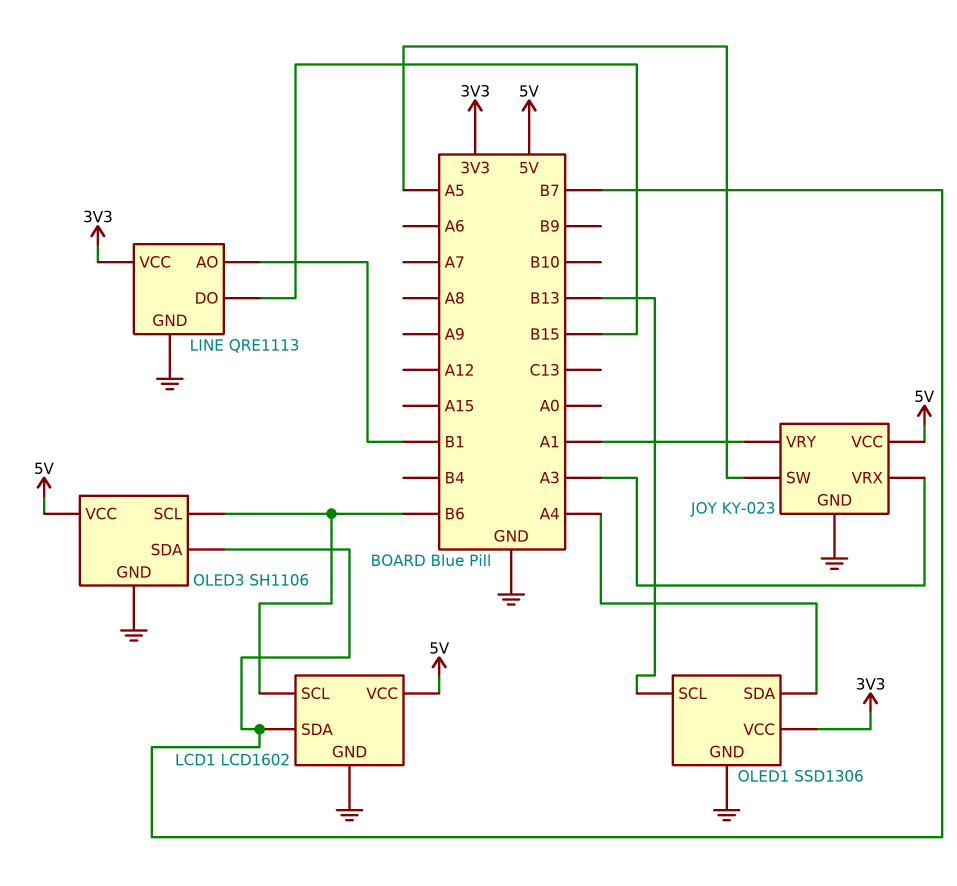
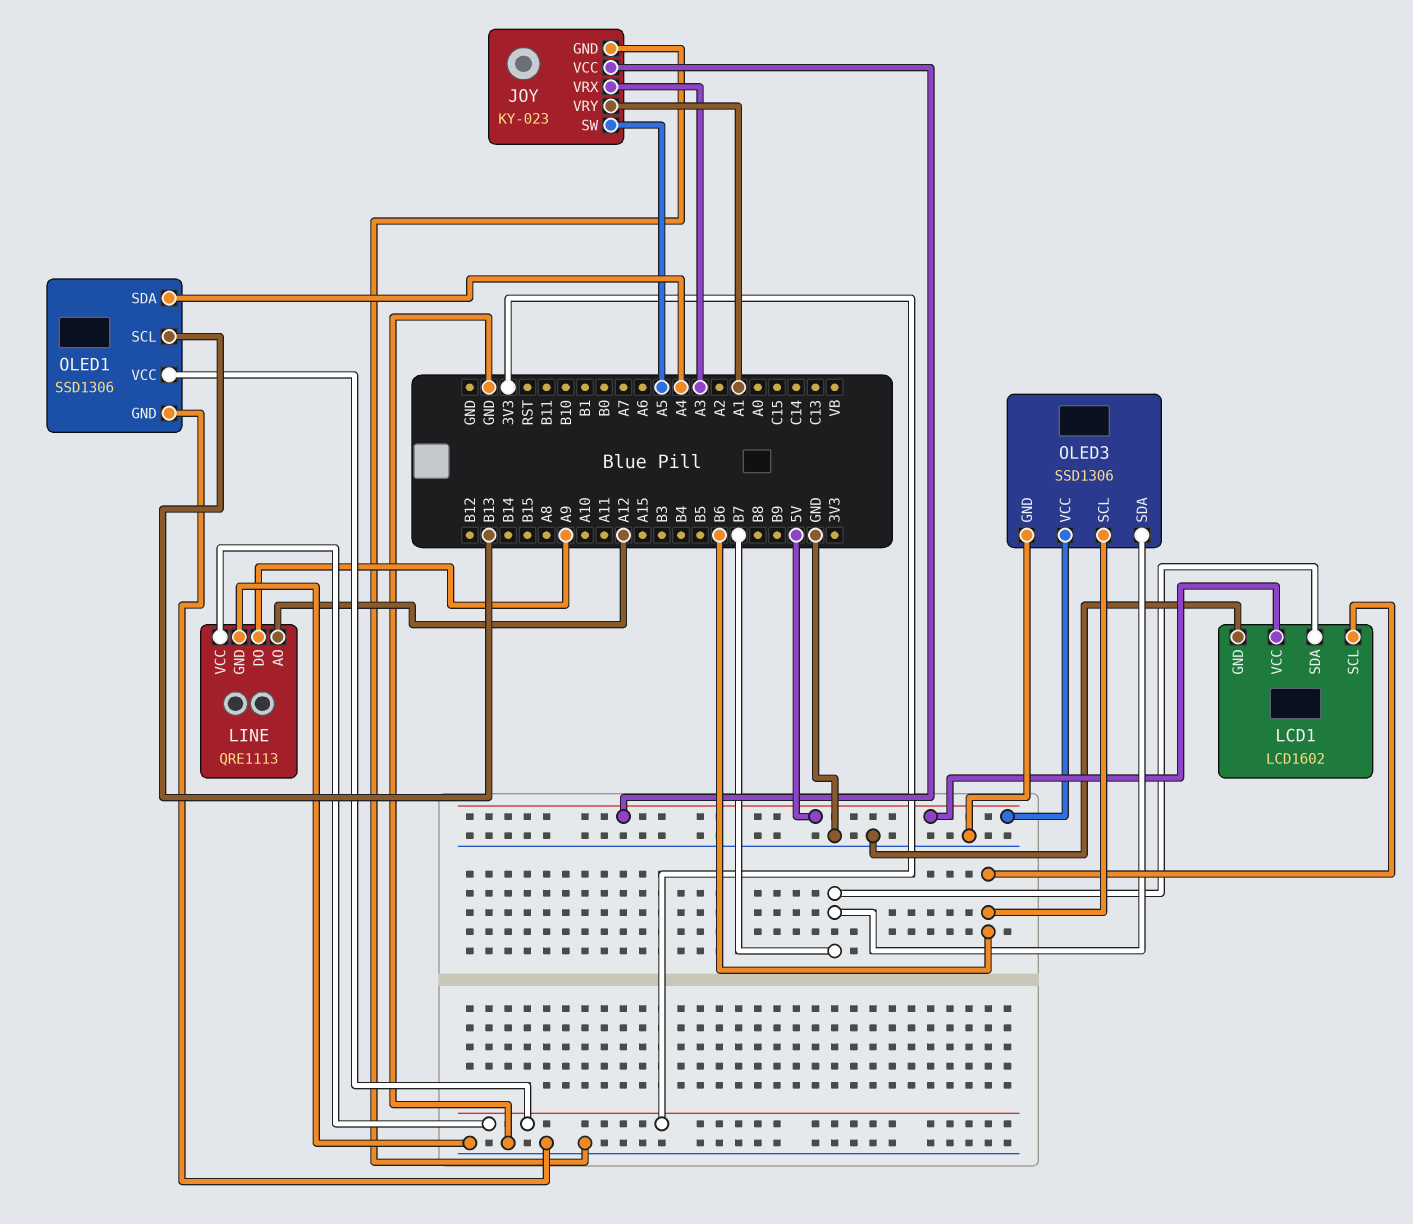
LINE pin AO: B1 -> A12
LINE pin DO: B15 -> A9
OLED3: SH1106 -> SSD1306

